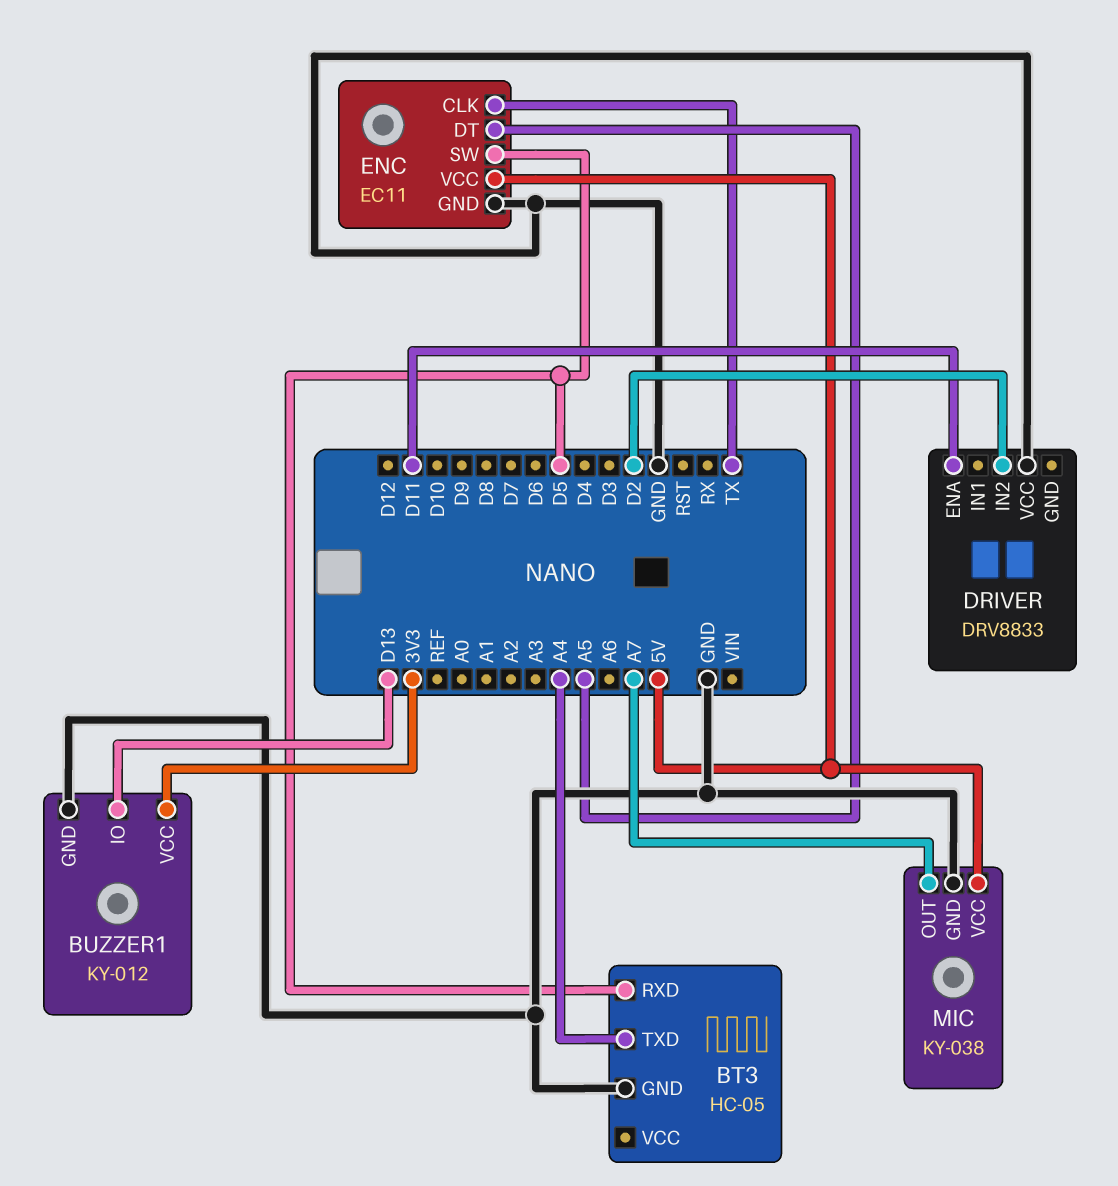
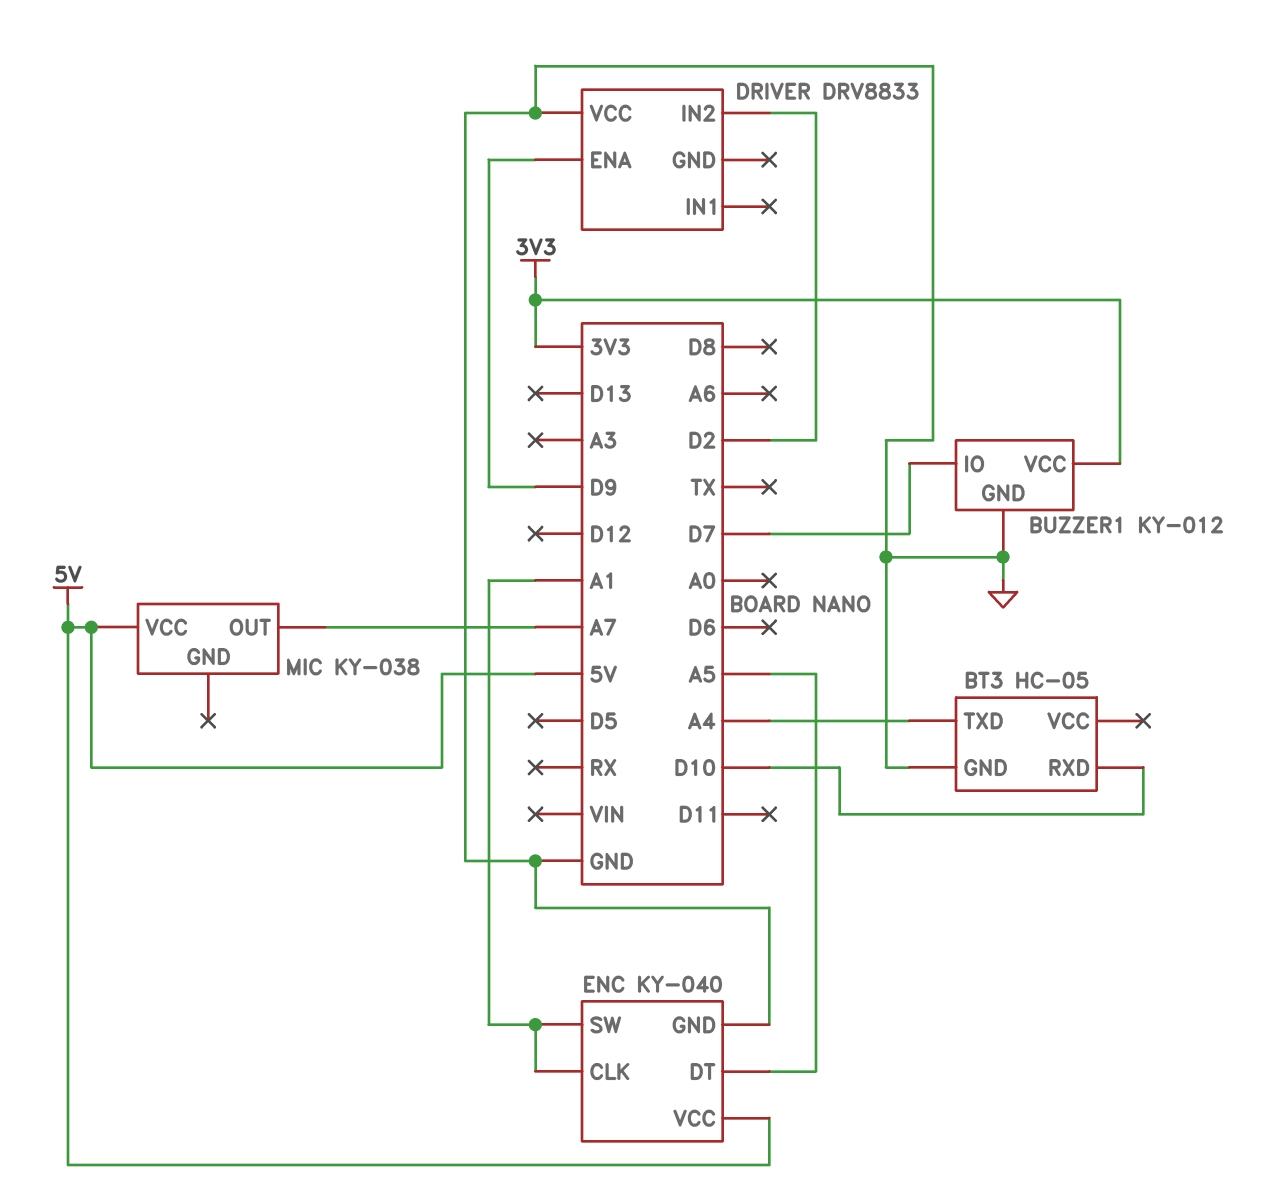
BT3 pin RXD: D5 -> D10
BUZZER1 pin IO: D13 -> D7
DRIVER pin ENA: D11 -> D9
ENC: EC11 -> KY-040
ENC pin CLK: TX -> A1
ENC pin SW: D5 -> A1
MIC pin GND: GND -> none

